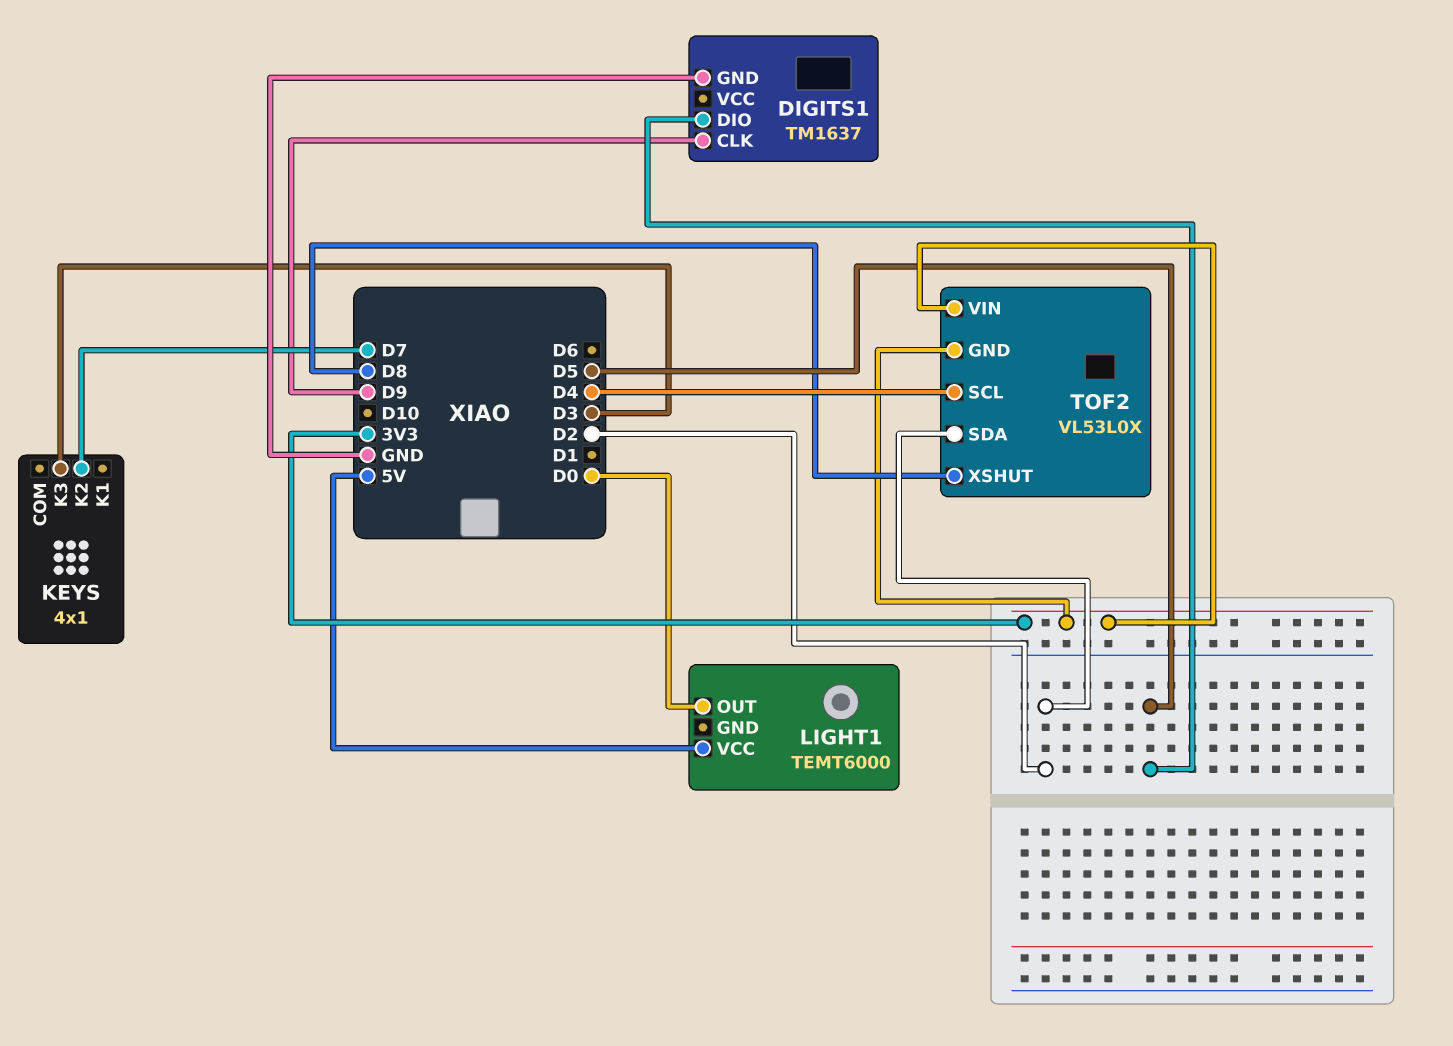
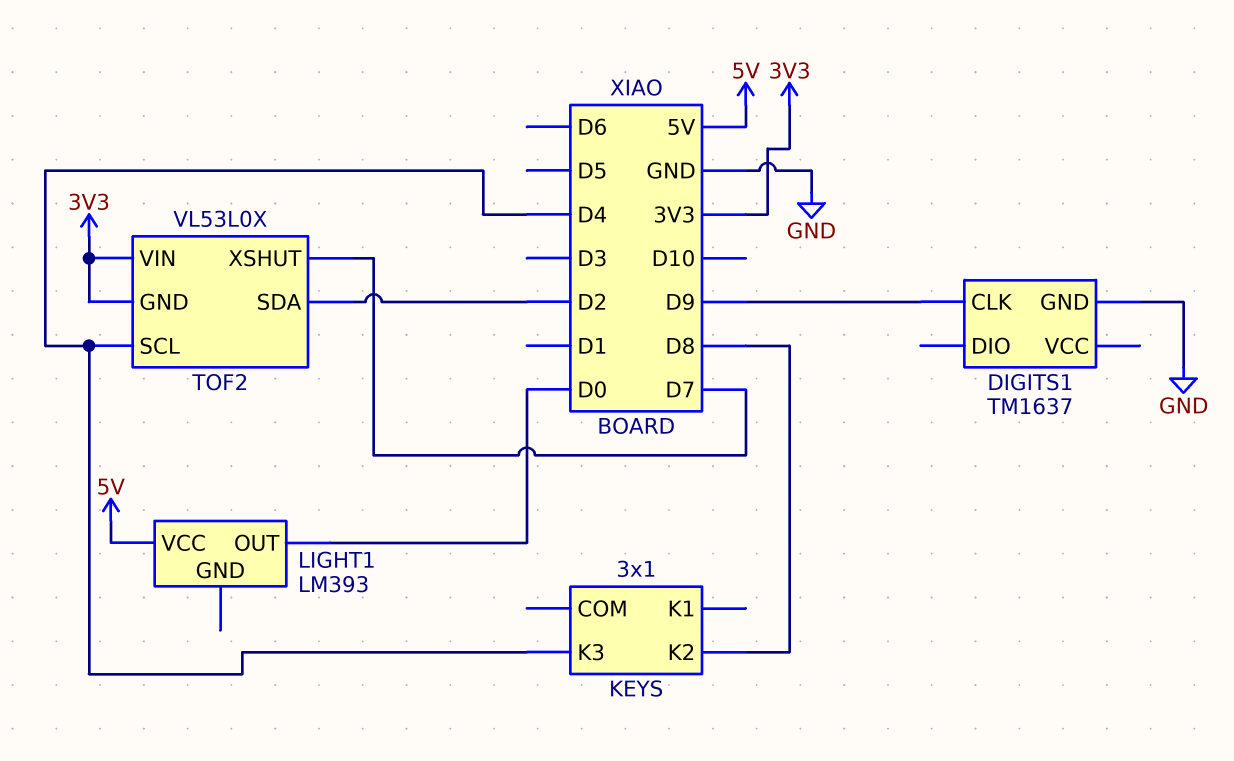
DIGITS1 pin DIO: D5 -> none
KEYS: 4x1 -> 3x1
KEYS pin K2: D7 -> D8
KEYS pin K3: D3 -> D4
LIGHT1: TEMT6000 -> LM393
TOF2 pin XSHUT: D8 -> D7

